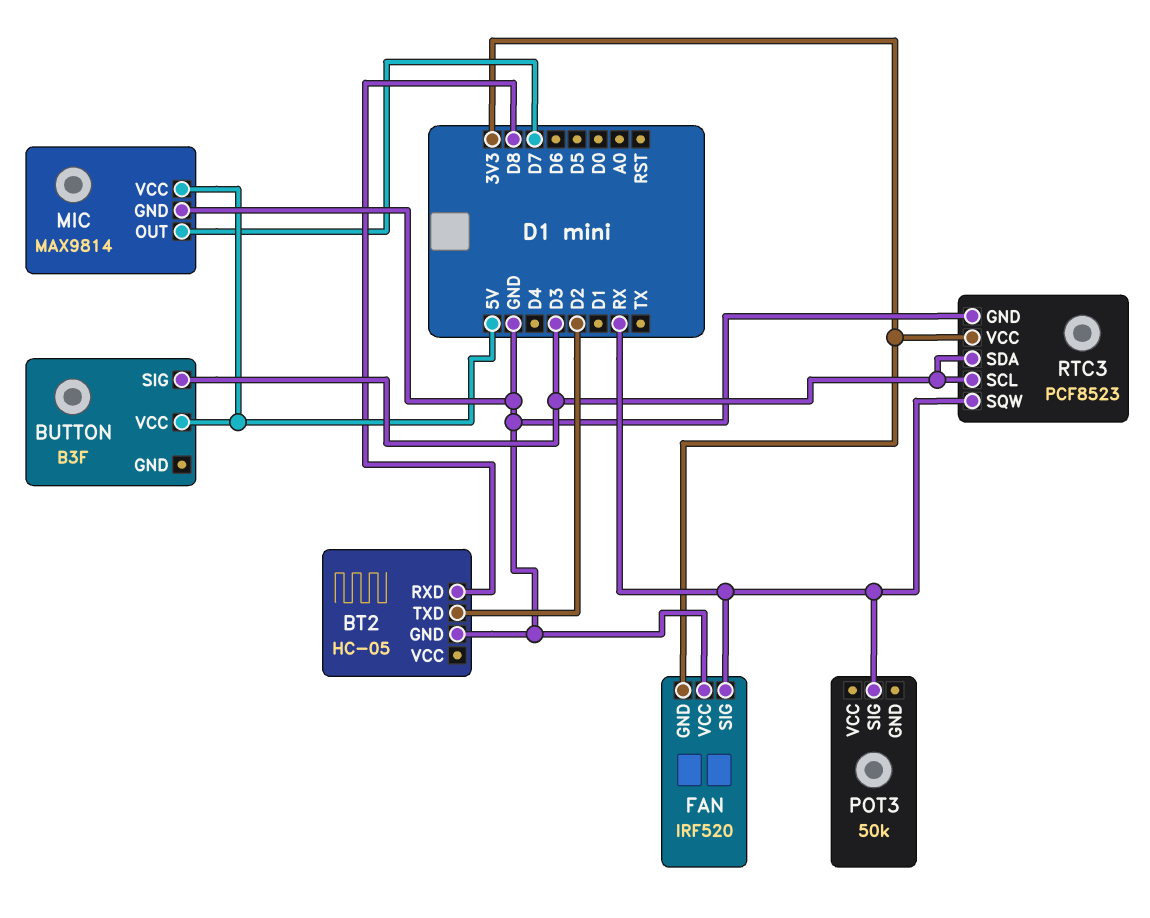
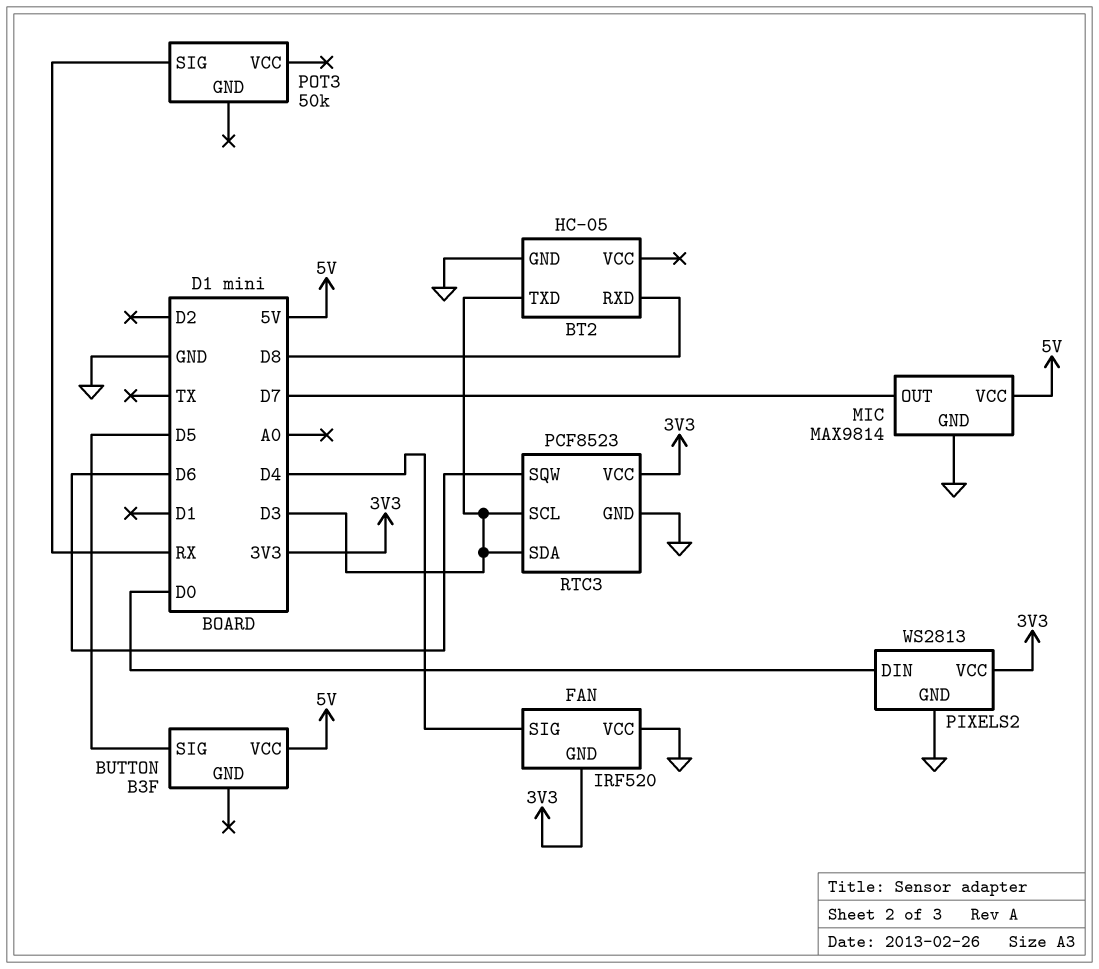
BT2 pin TXD: D2 -> D3
BUTTON pin SIG: D3 -> D5
FAN pin SIG: RX -> D4
PIXELS2: none -> WS2813
PIXELS2 pin DIN: none -> D0
PIXELS2 pin GND: none -> GND
PIXELS2 pin VCC: none -> 3V3
RTC3 pin SQW: RX -> D6

